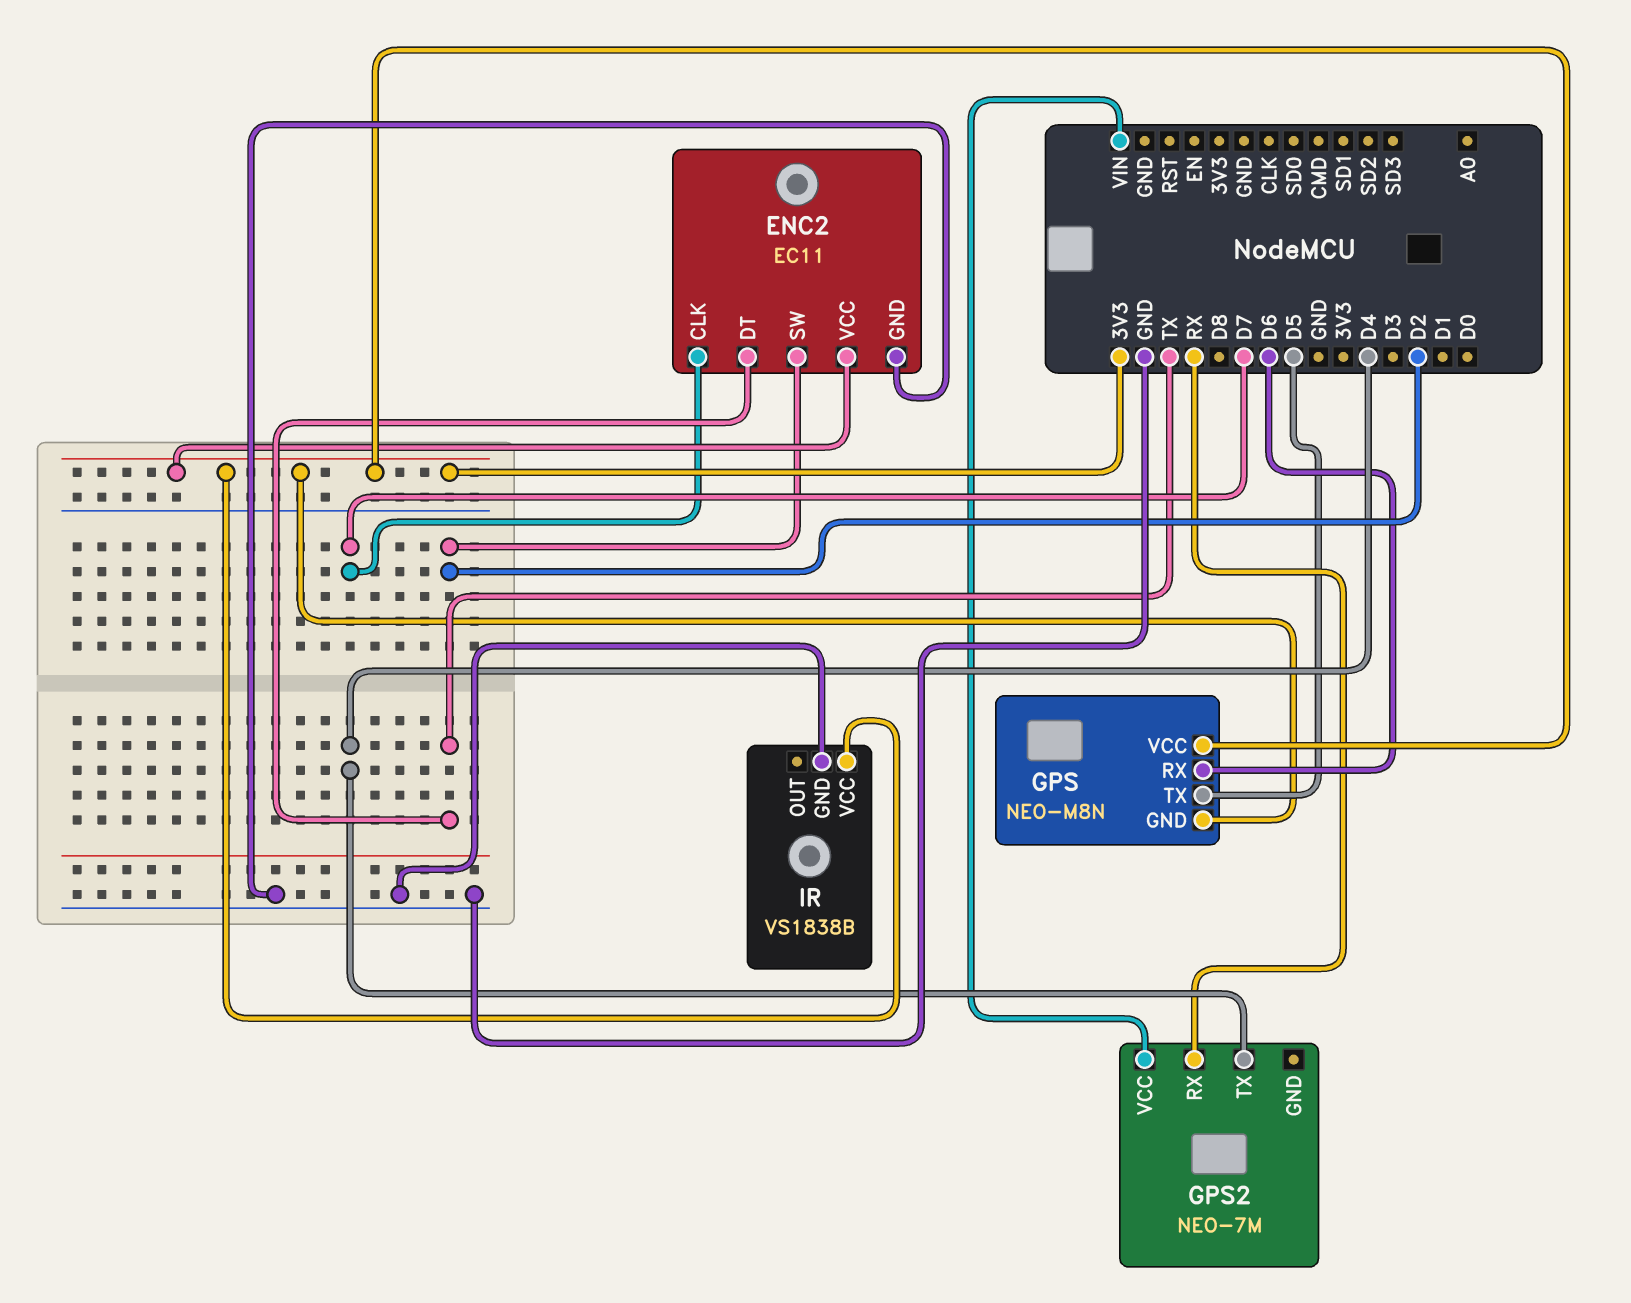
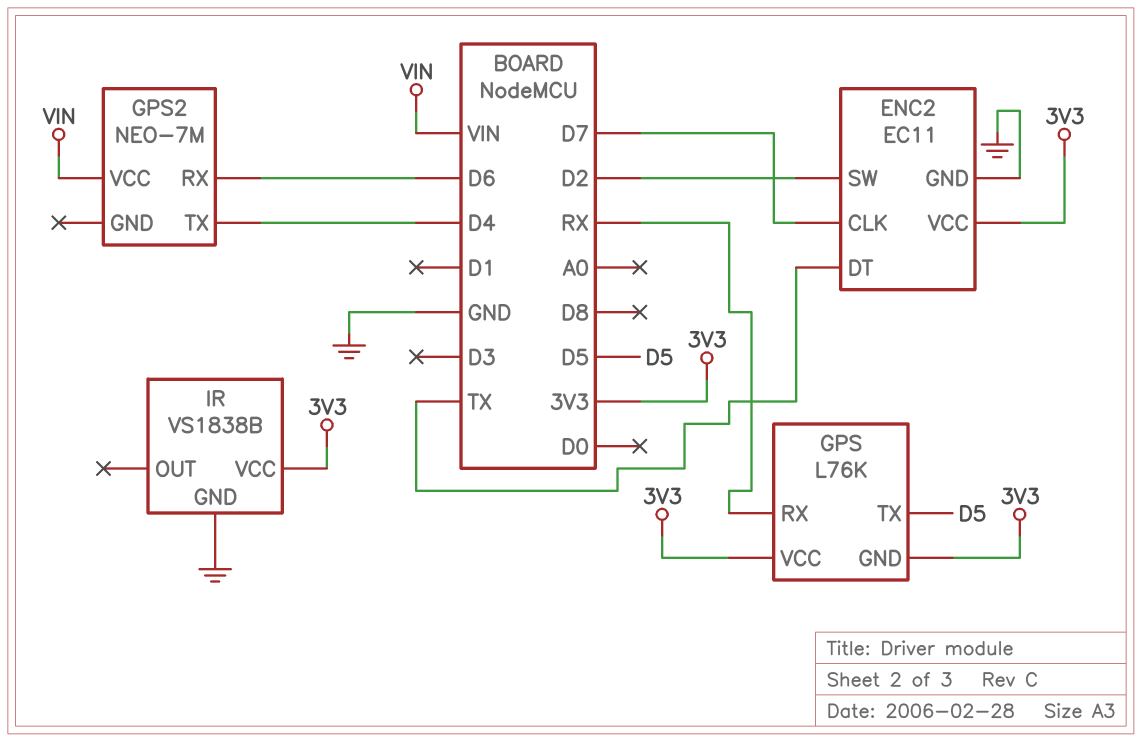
GPS: NEO-M8N -> L76K
GPS pin RX: D6 -> RX
GPS2 pin RX: RX -> D6

